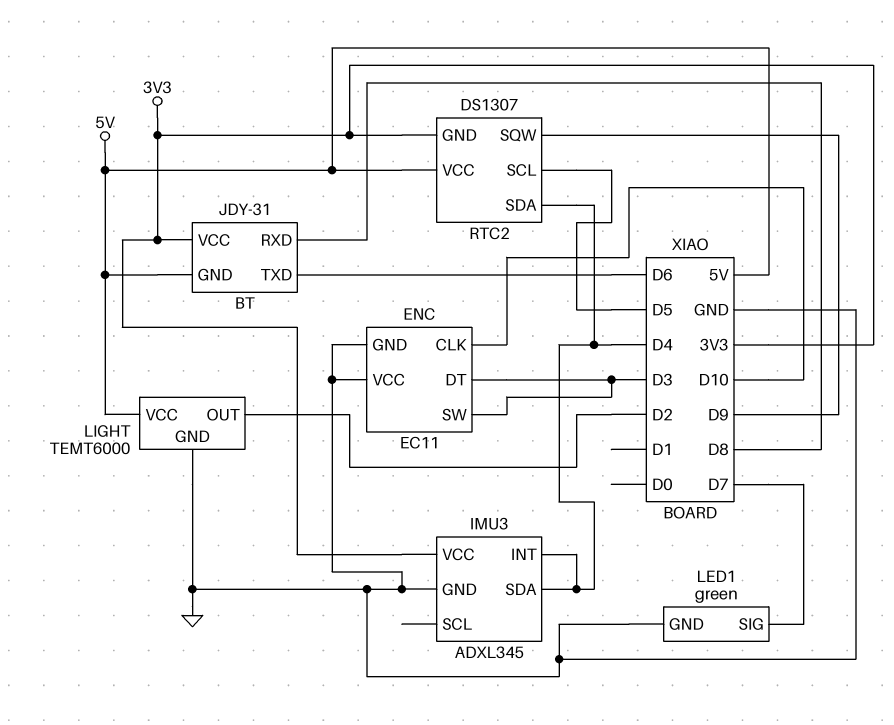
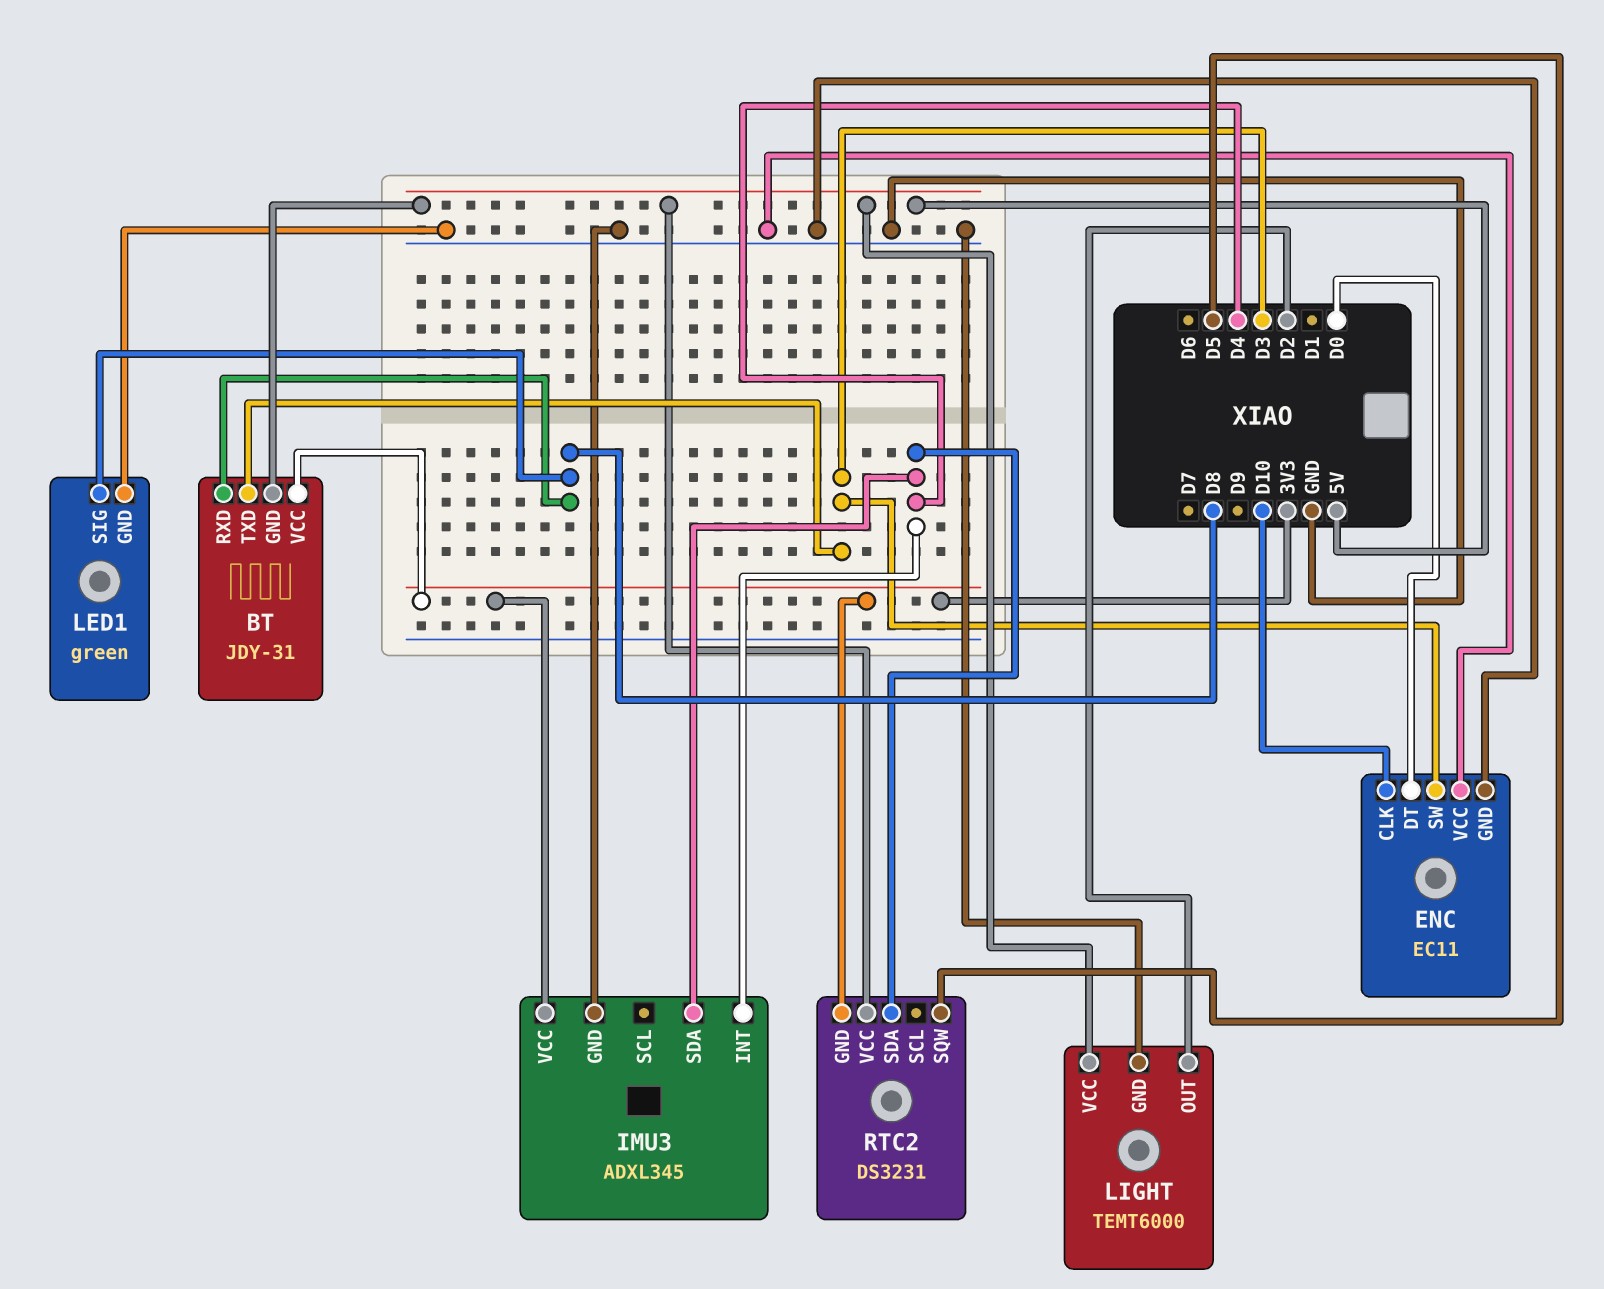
BT pin TXD: D6 -> D3
ENC pin DT: D3 -> D0
LED1 pin SIG: D7 -> D8
RTC2: DS1307 -> DS3231
RTC2 pin SCL: D5 -> none
RTC2 pin SQW: D9 -> D5

